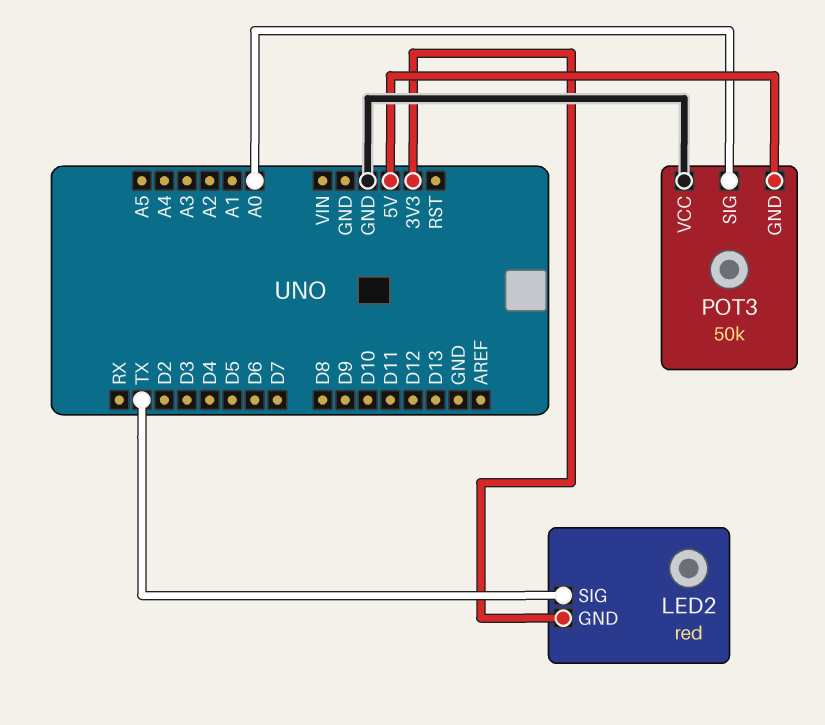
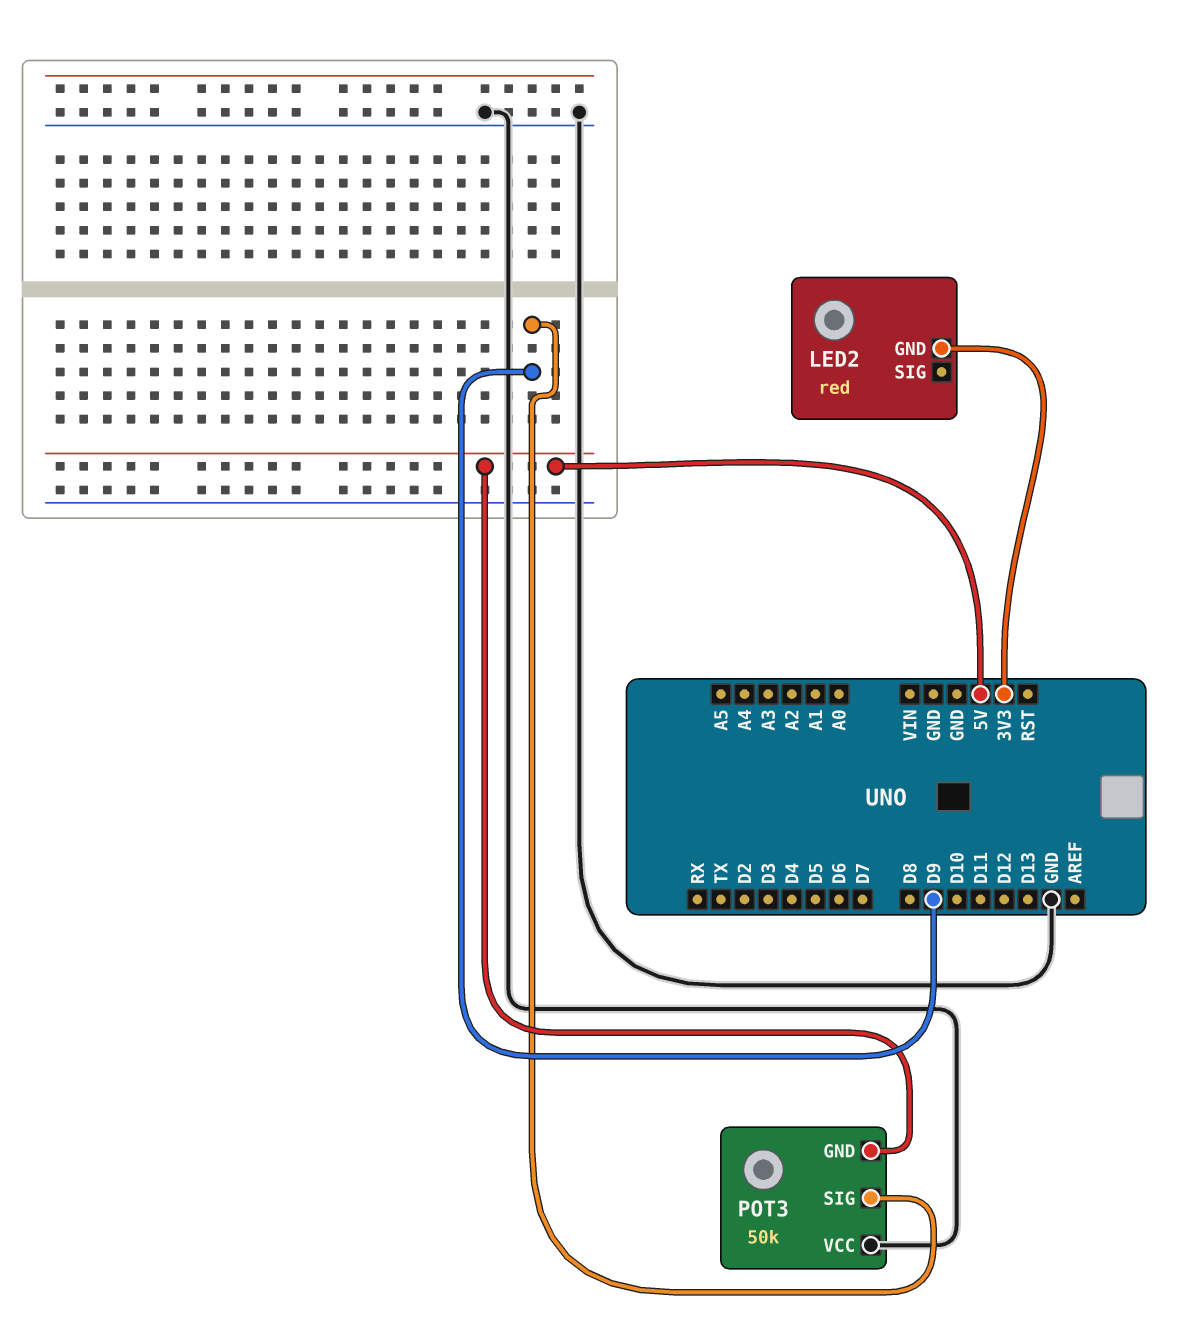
LED2 pin SIG: TX -> none
POT3 pin SIG: A0 -> D9

